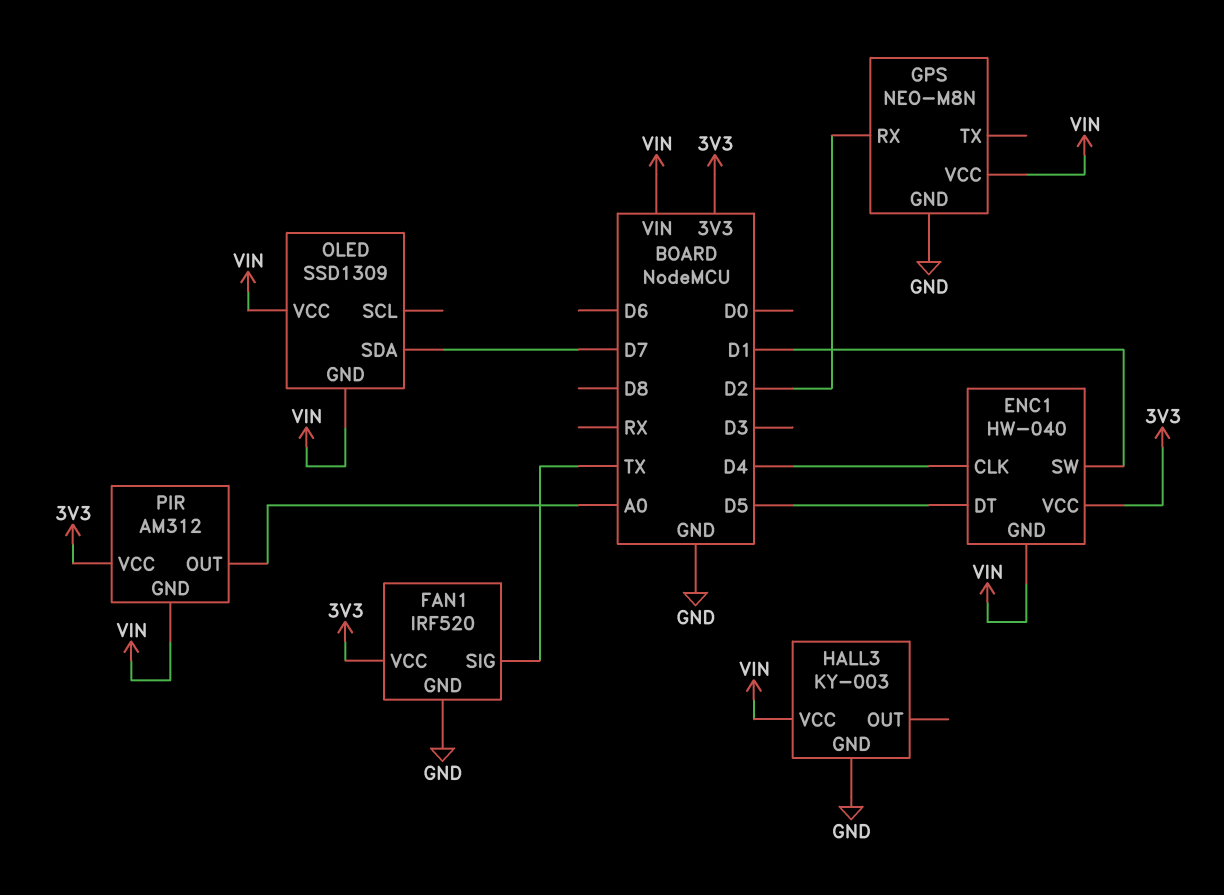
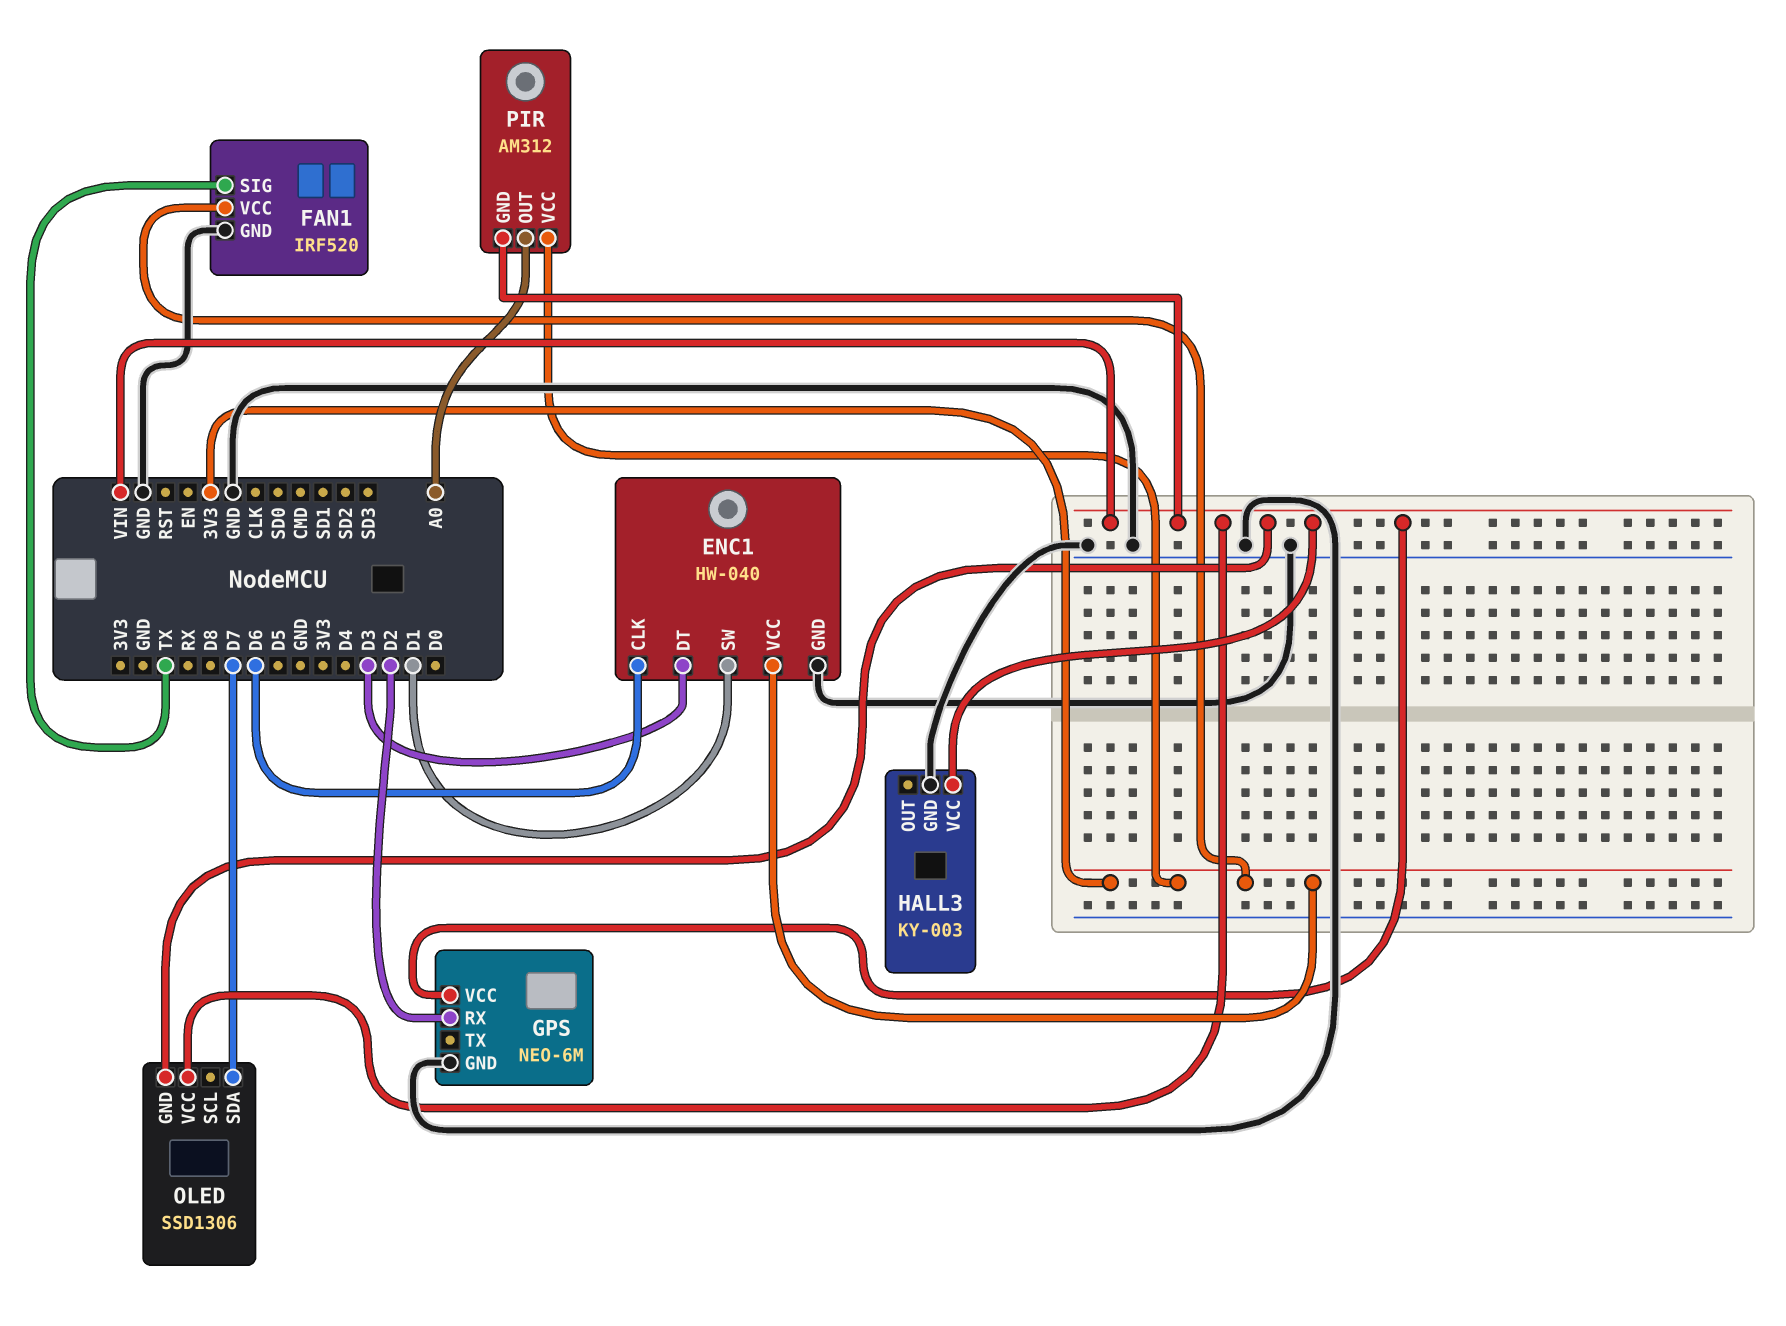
ENC1 pin CLK: D4 -> D6
ENC1 pin DT: D5 -> D3
ENC1 pin GND: VIN -> GND
GPS: NEO-M8N -> NEO-6M
OLED: SSD1309 -> SSD1306

